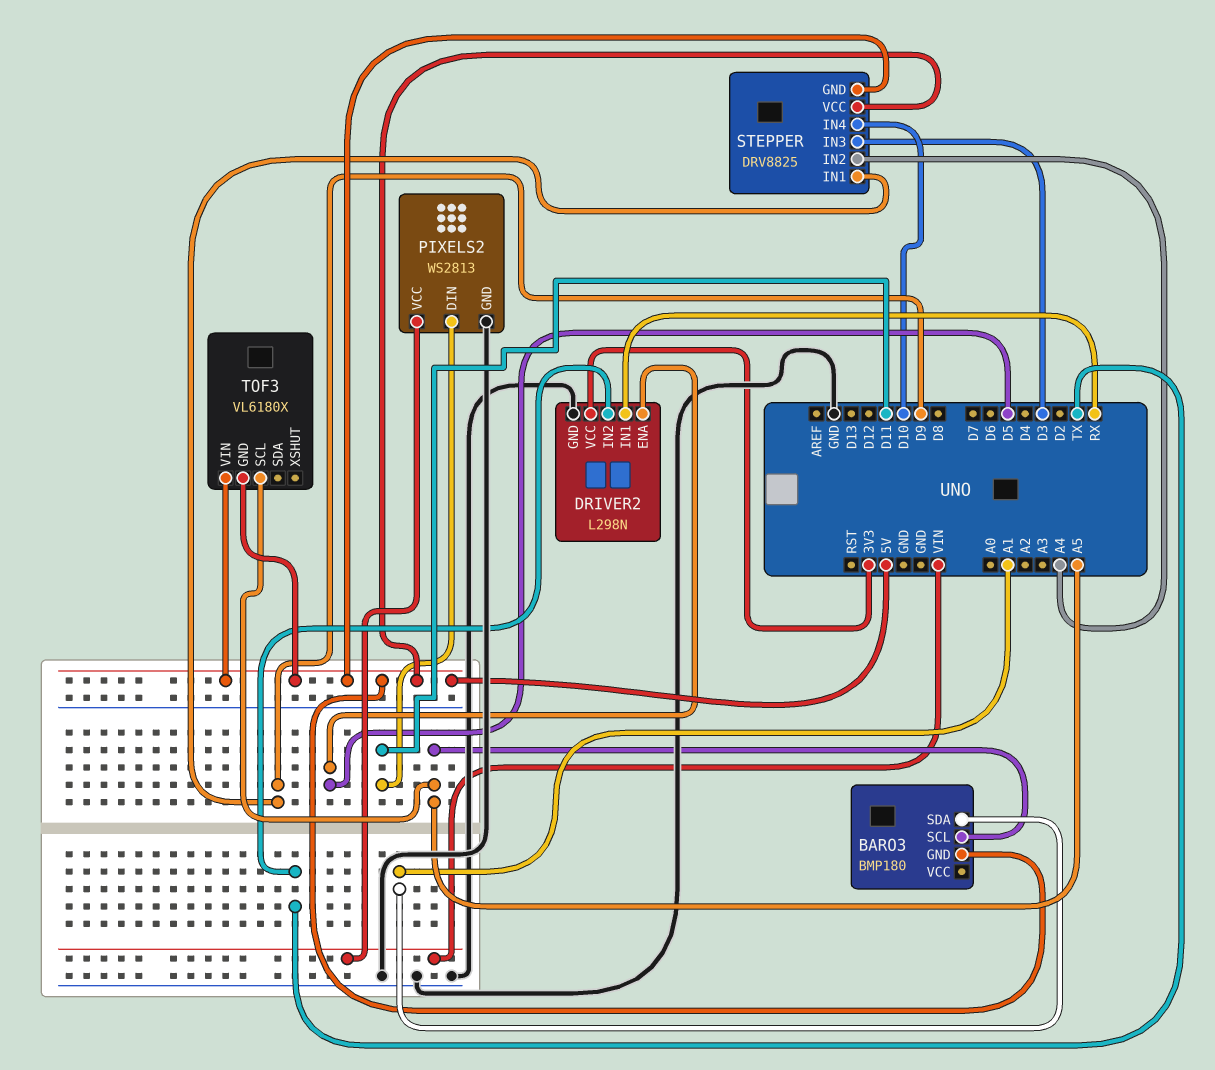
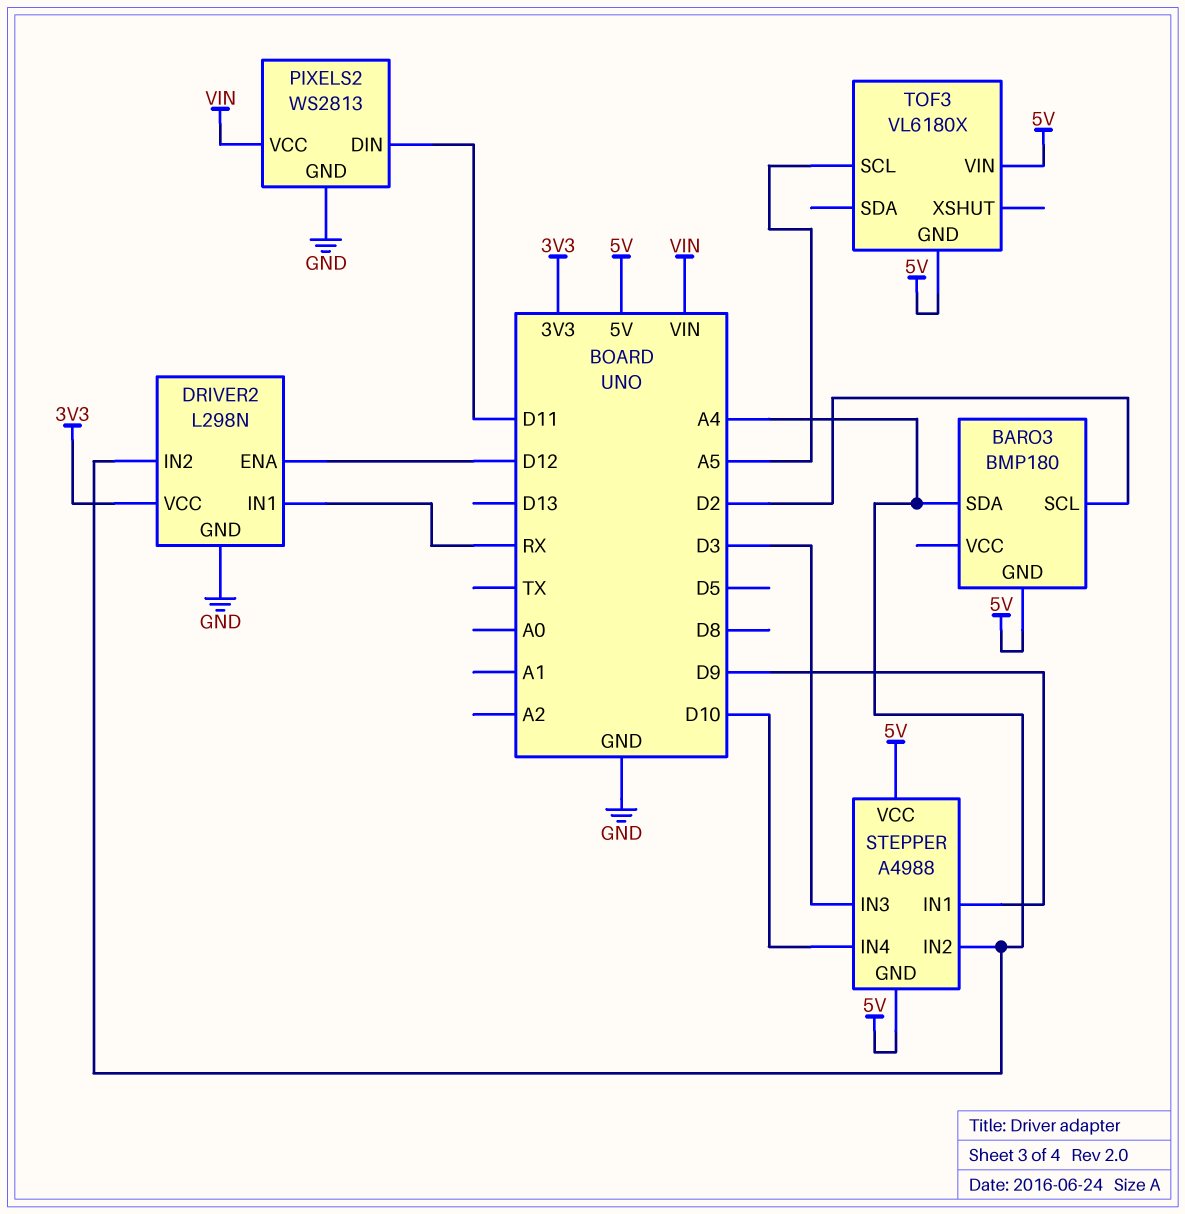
BARO3 pin SCL: A5 -> D2
BARO3 pin SDA: A1 -> A4
DRIVER2 pin ENA: D5 -> D12
DRIVER2 pin IN2: TX -> A4
STEPPER: DRV8825 -> A4988

